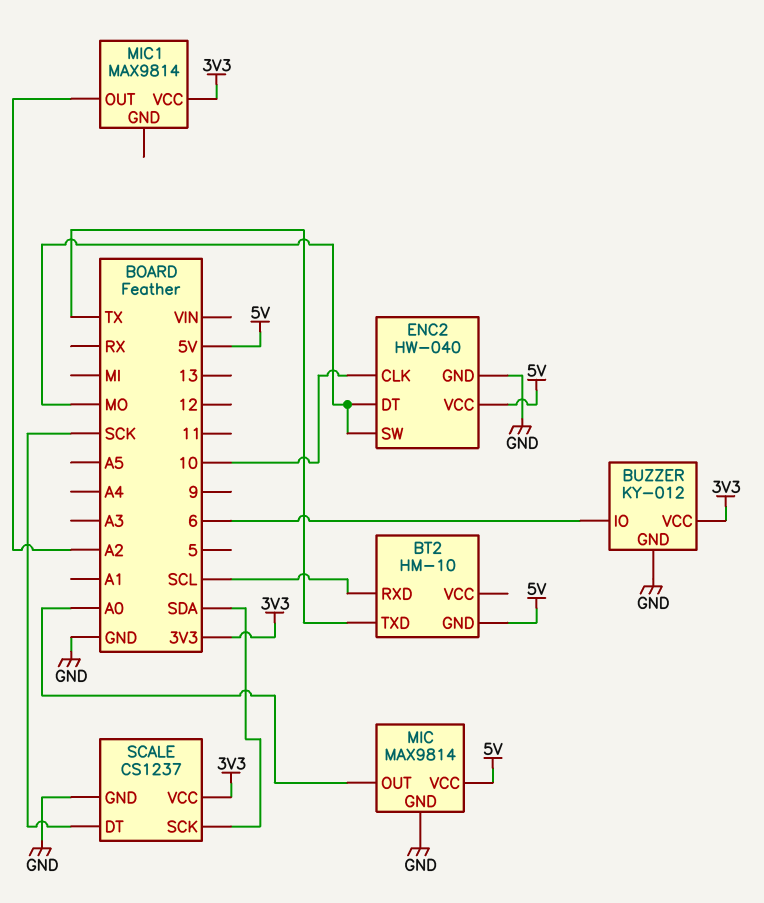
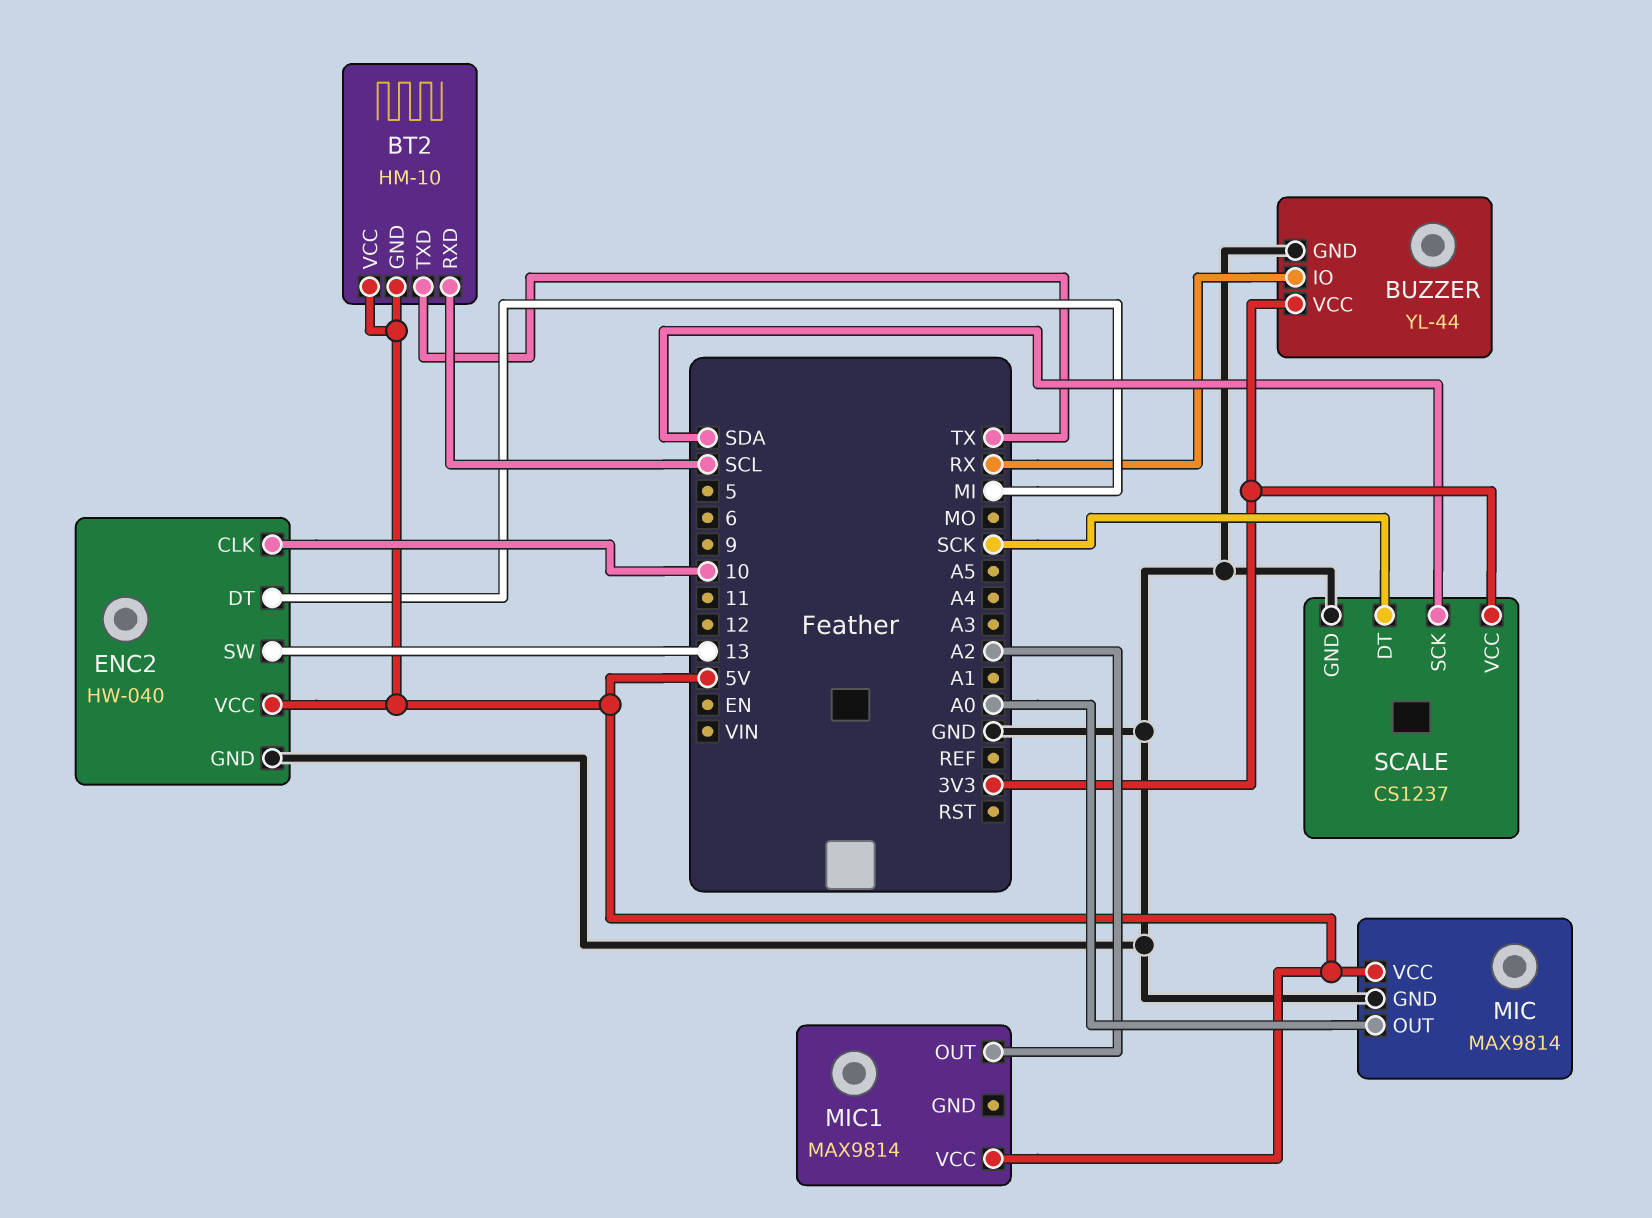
BT2 pin VCC: none -> 5V
BUZZER: KY-012 -> YL-44
BUZZER pin IO: 6 -> RX
ENC2 pin DT: MO -> MI
ENC2 pin SW: MO -> 13
MIC1 pin VCC: 3V3 -> 5V

